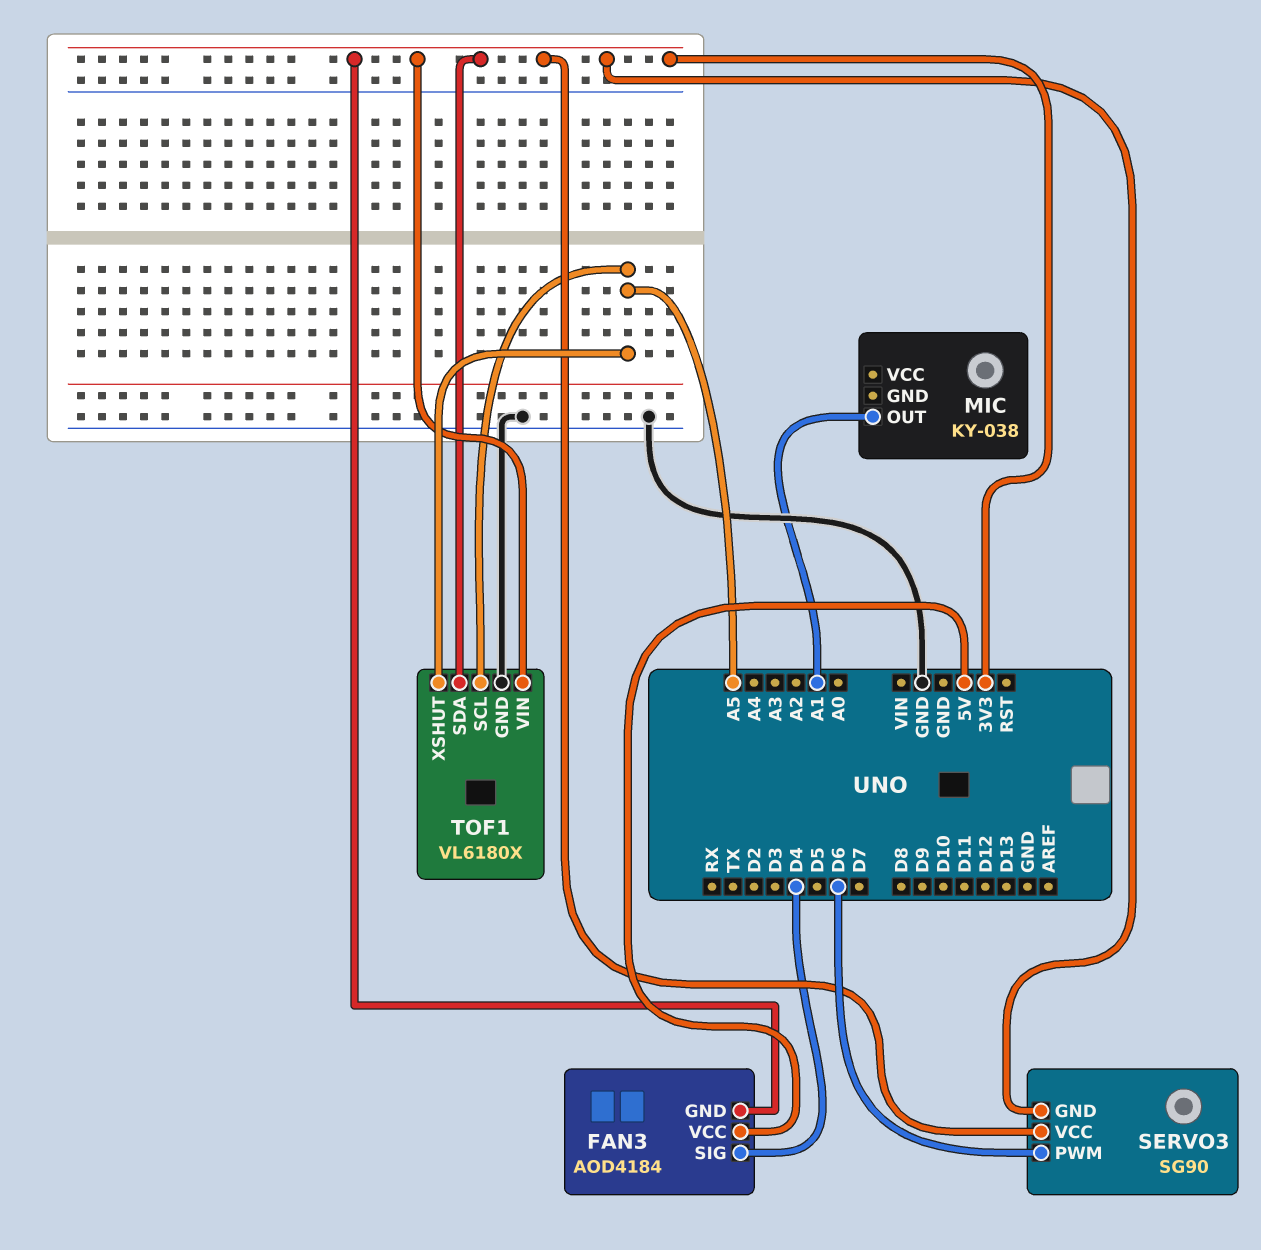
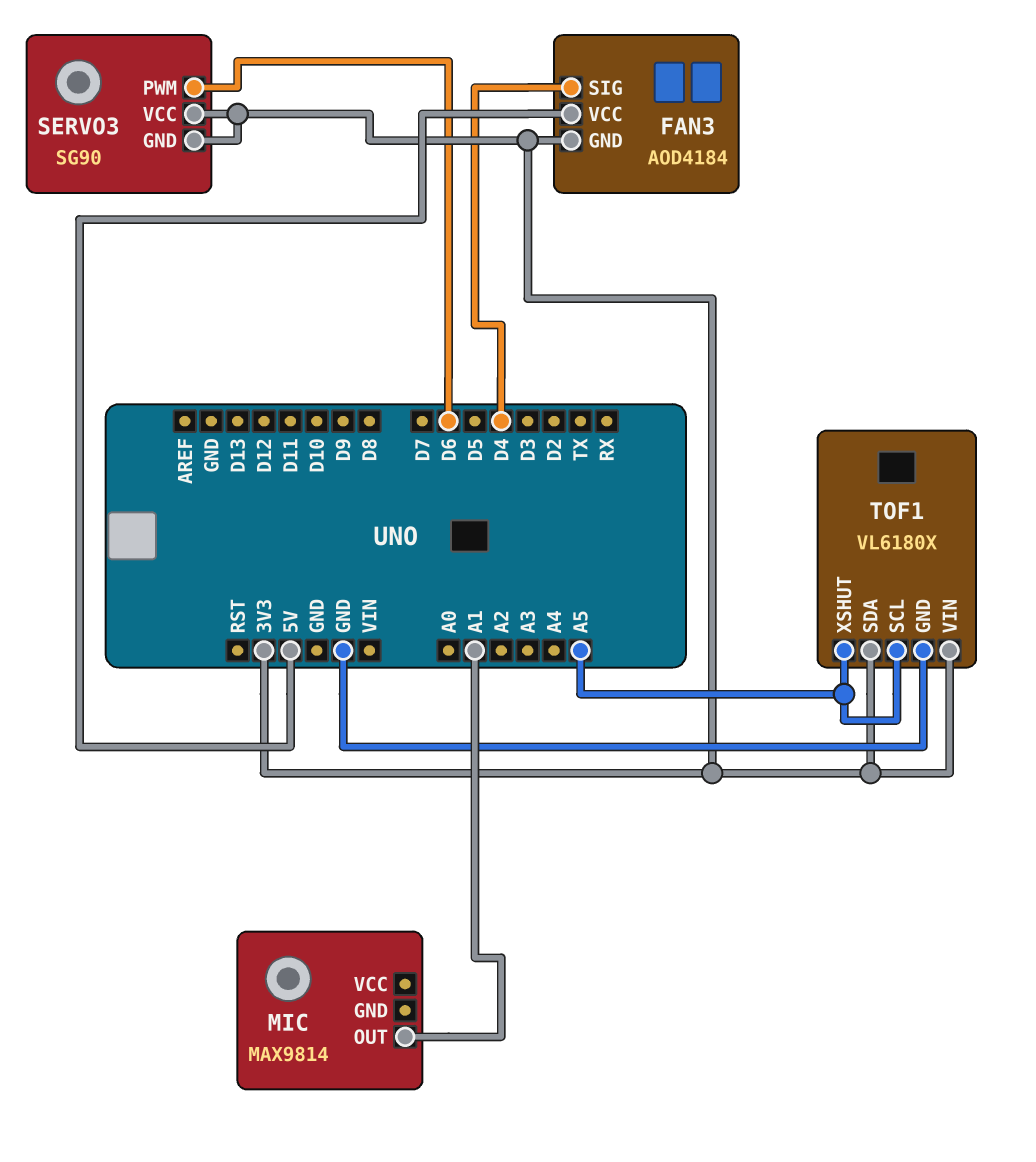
MIC: KY-038 -> MAX9814

